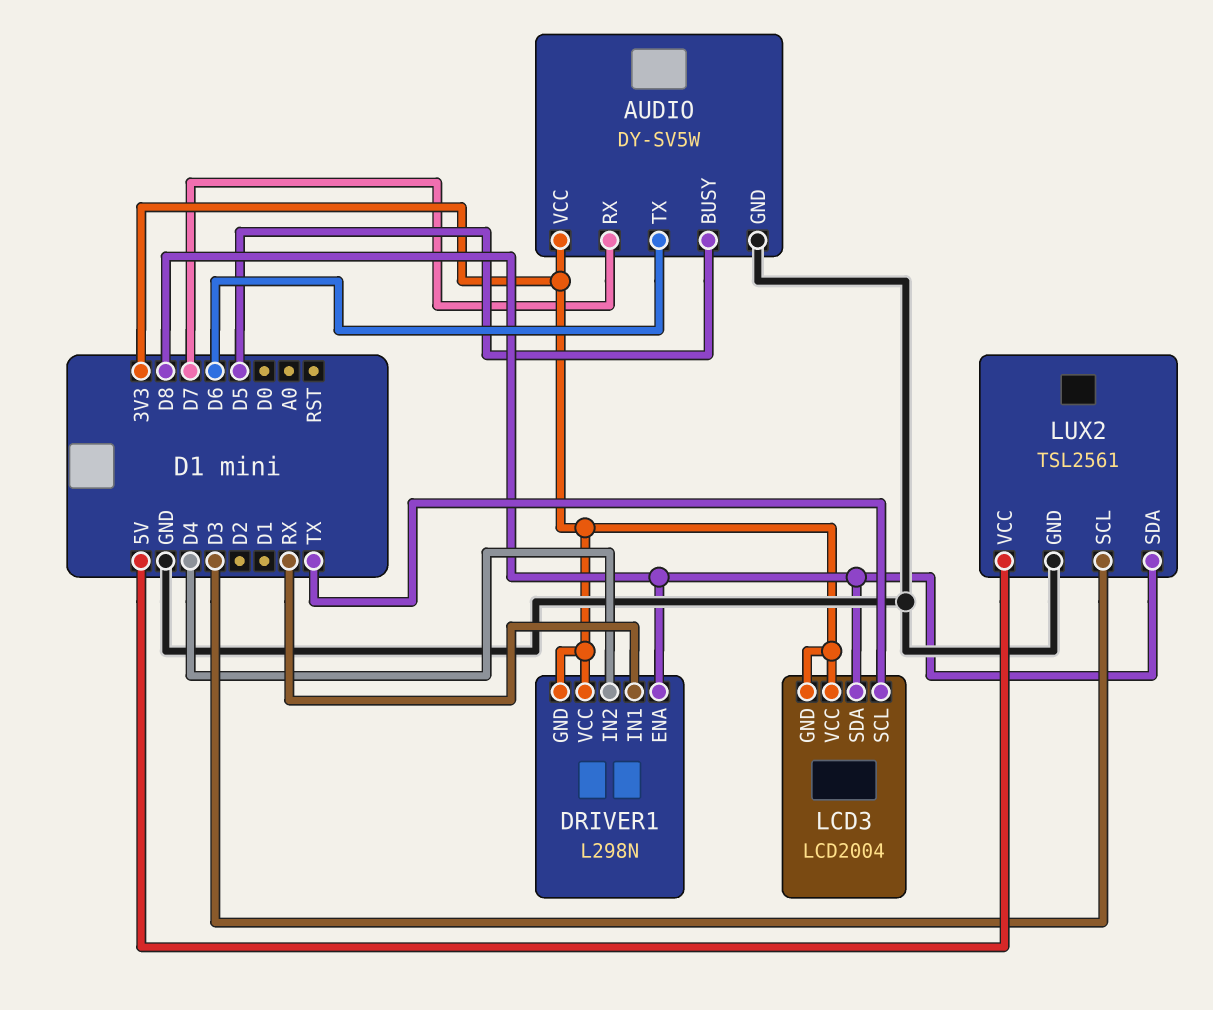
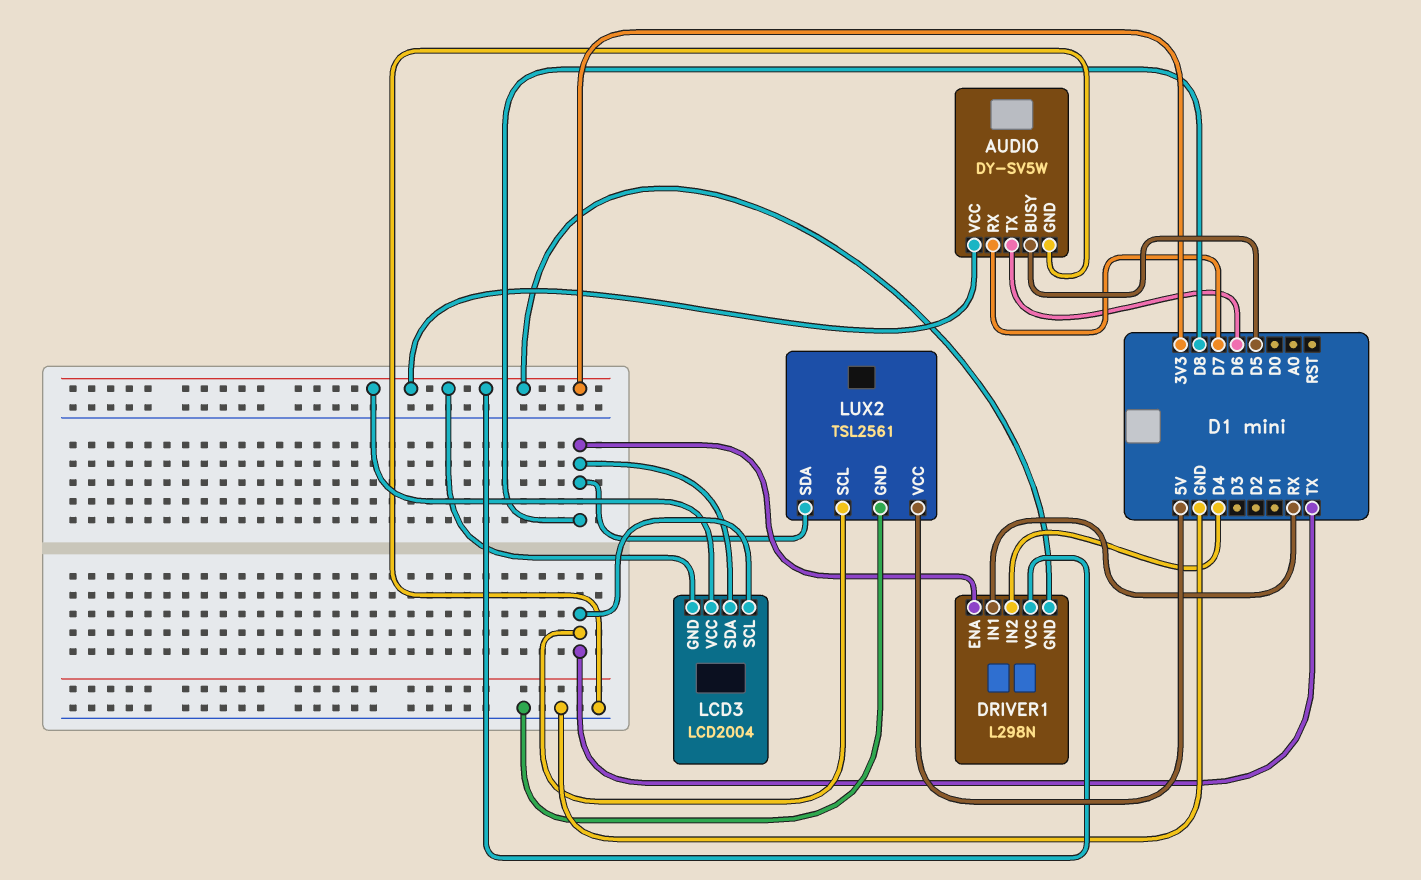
LUX2 pin SCL: D3 -> TX

